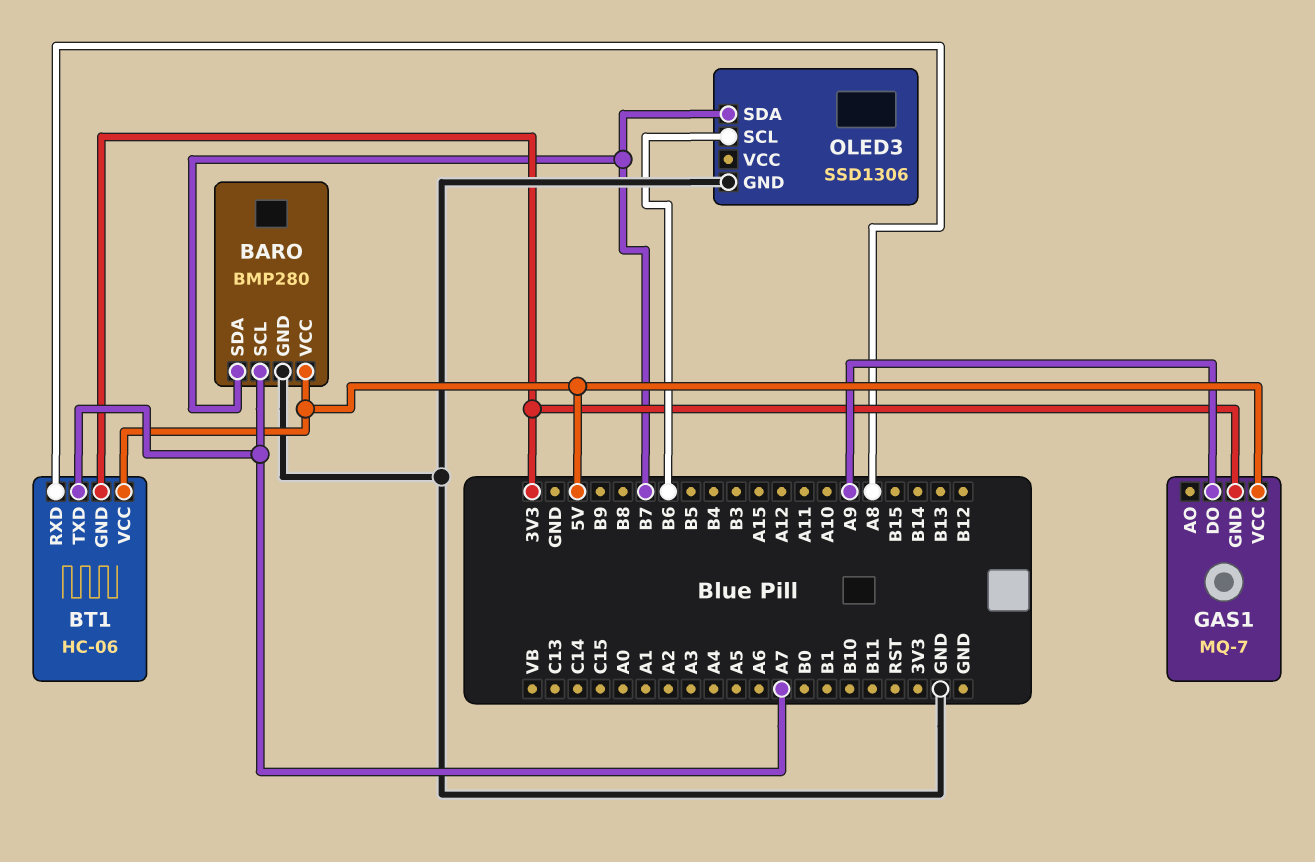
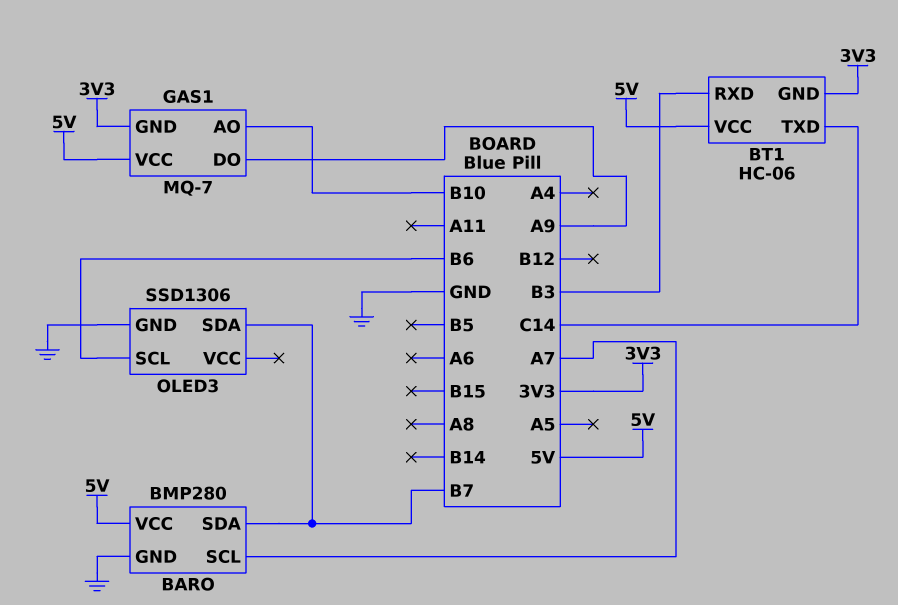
BT1 pin RXD: A8 -> B3
BT1 pin TXD: A7 -> C14
GAS1 pin AO: none -> B10

